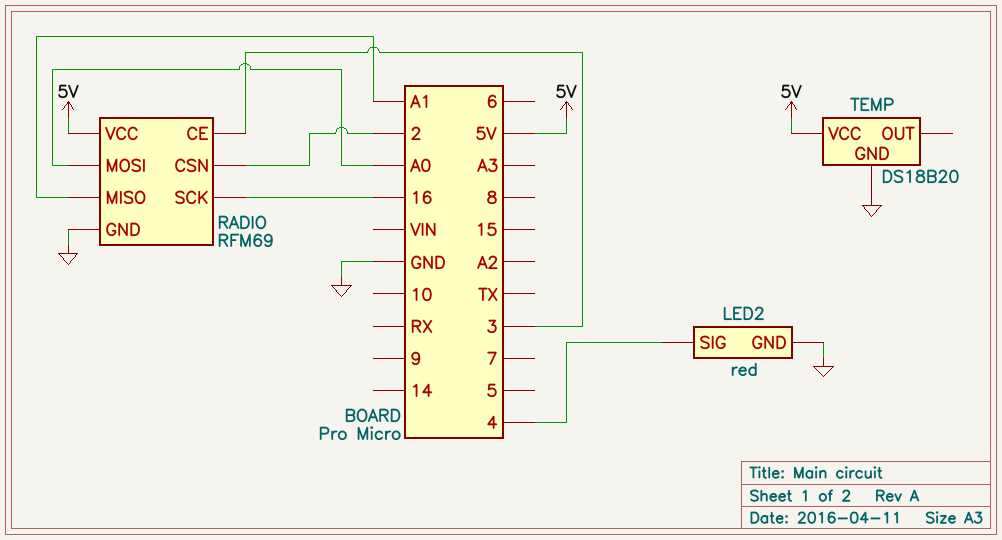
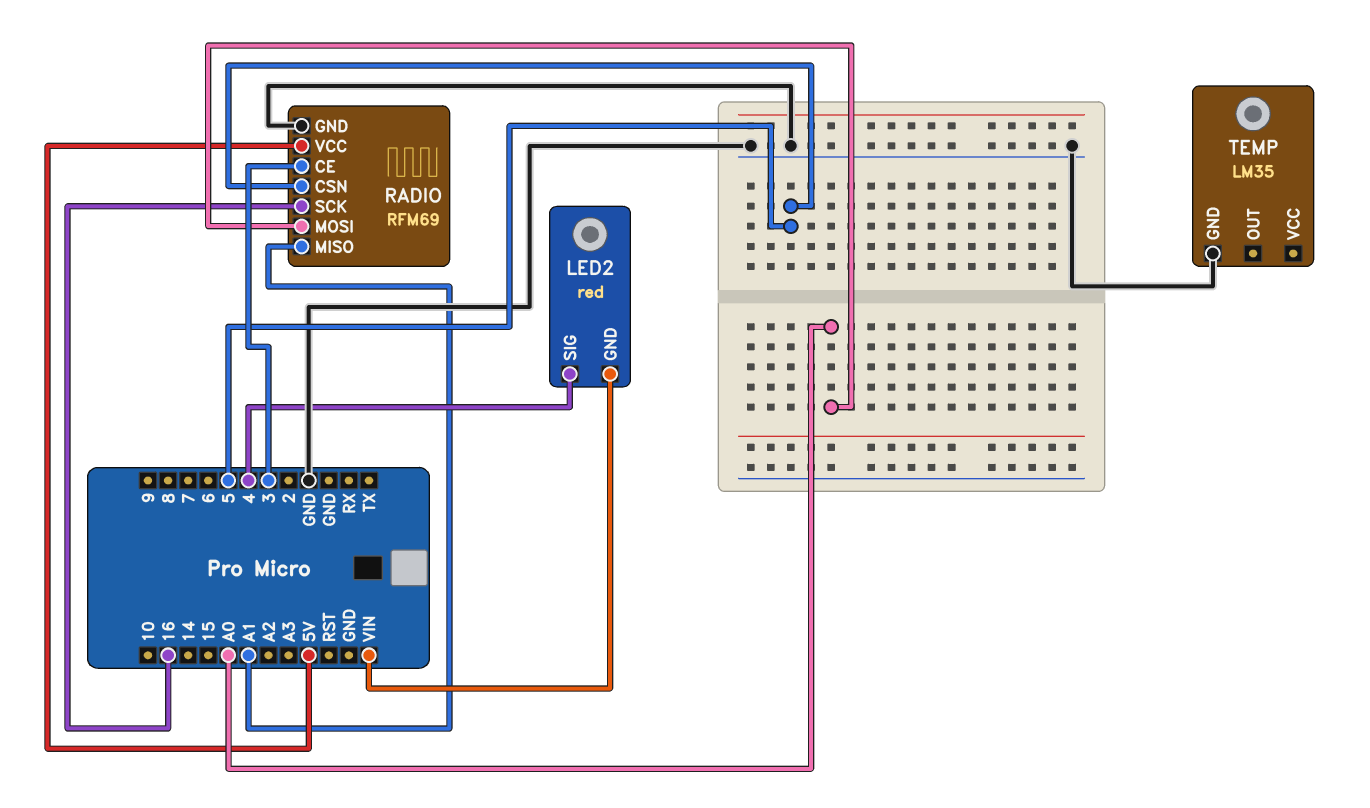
LED2 pin GND: GND -> VIN
RADIO pin CSN: 2 -> 5
TEMP: DS18B20 -> LM35
TEMP pin VCC: 5V -> none

